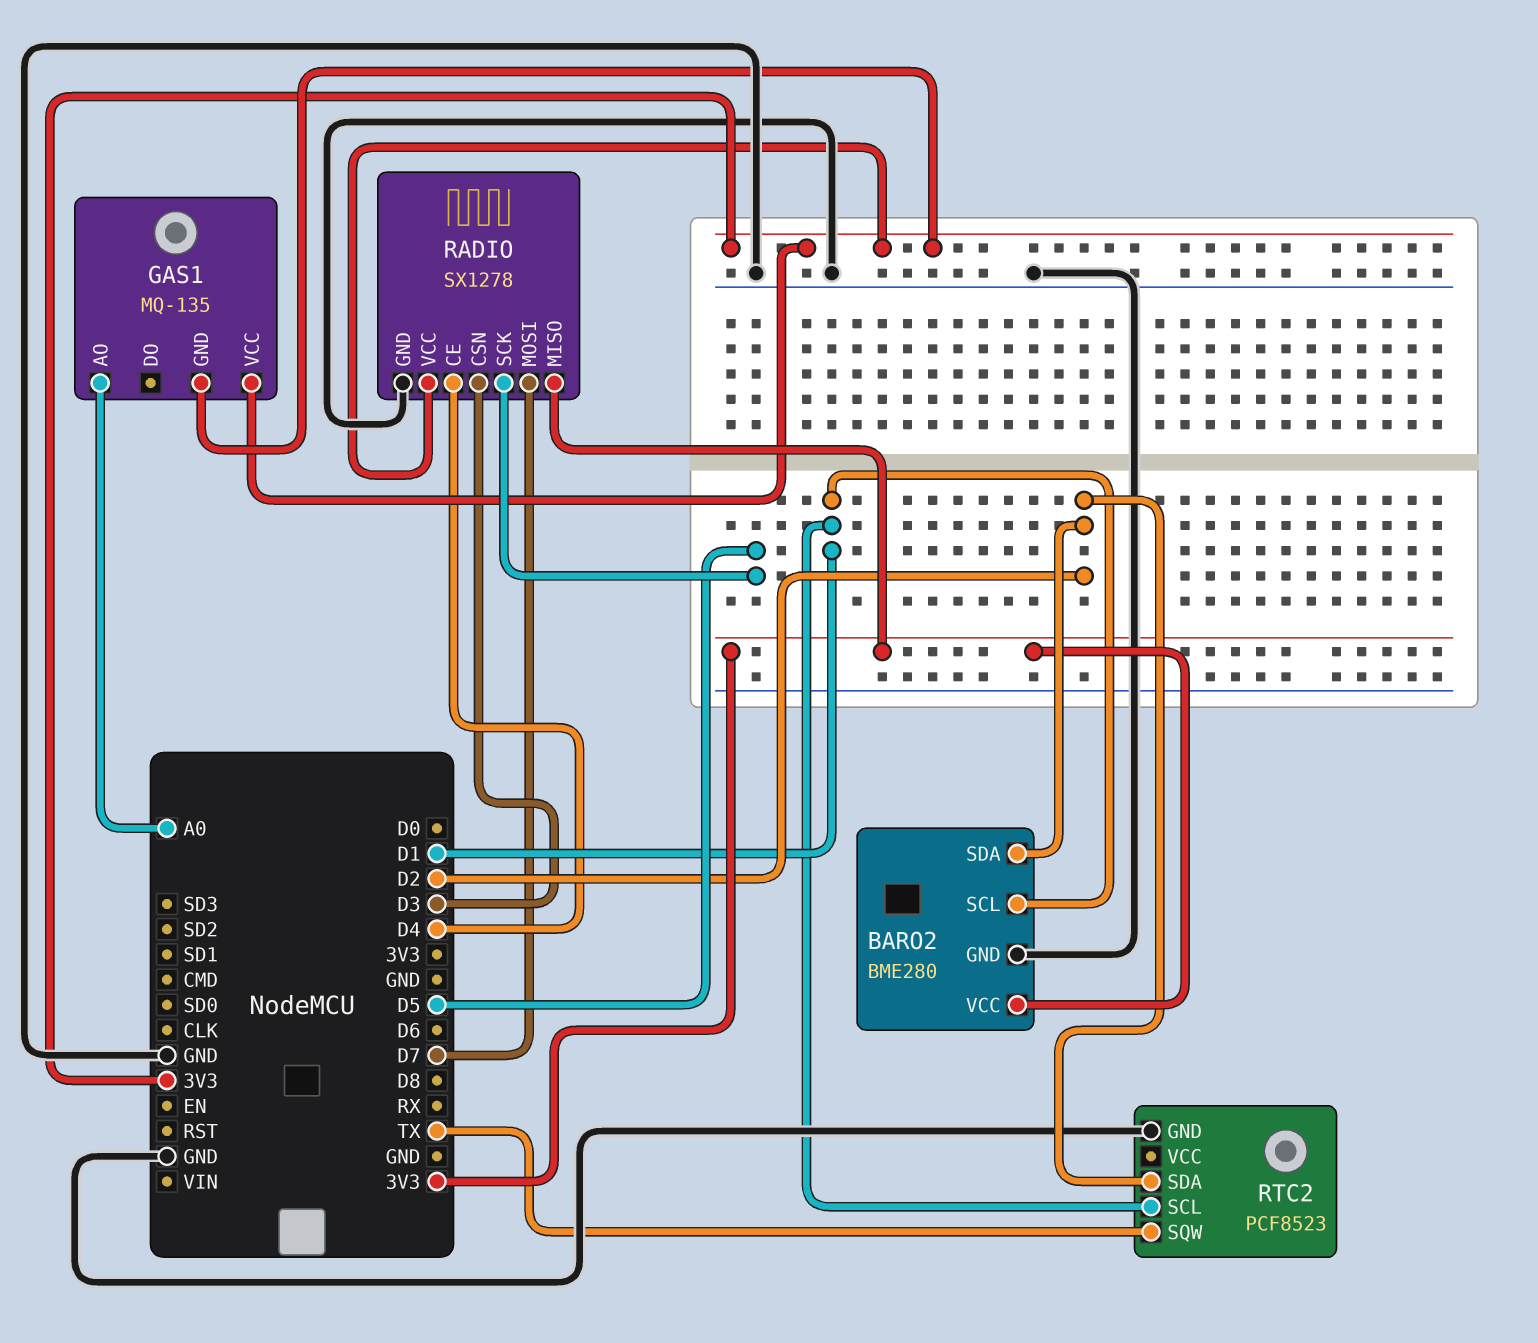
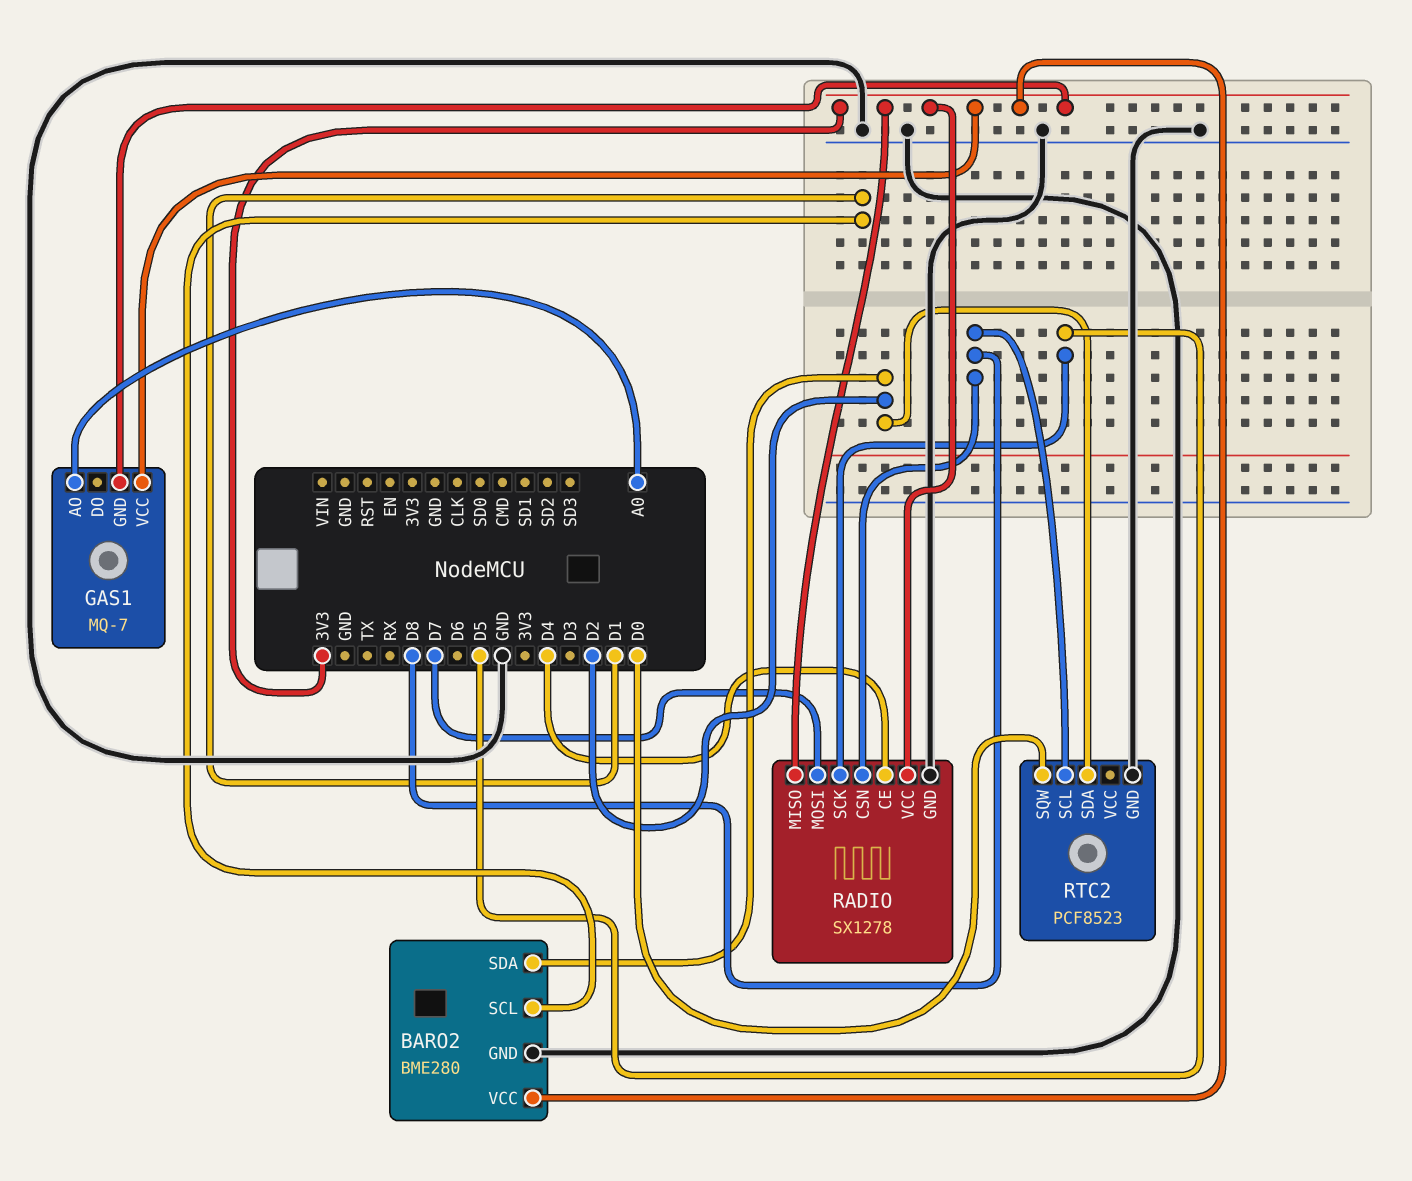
GAS1: MQ-135 -> MQ-7
RADIO pin CSN: D3 -> D8
RTC2 pin SCL: D1 -> D8
RTC2 pin SQW: TX -> D0

